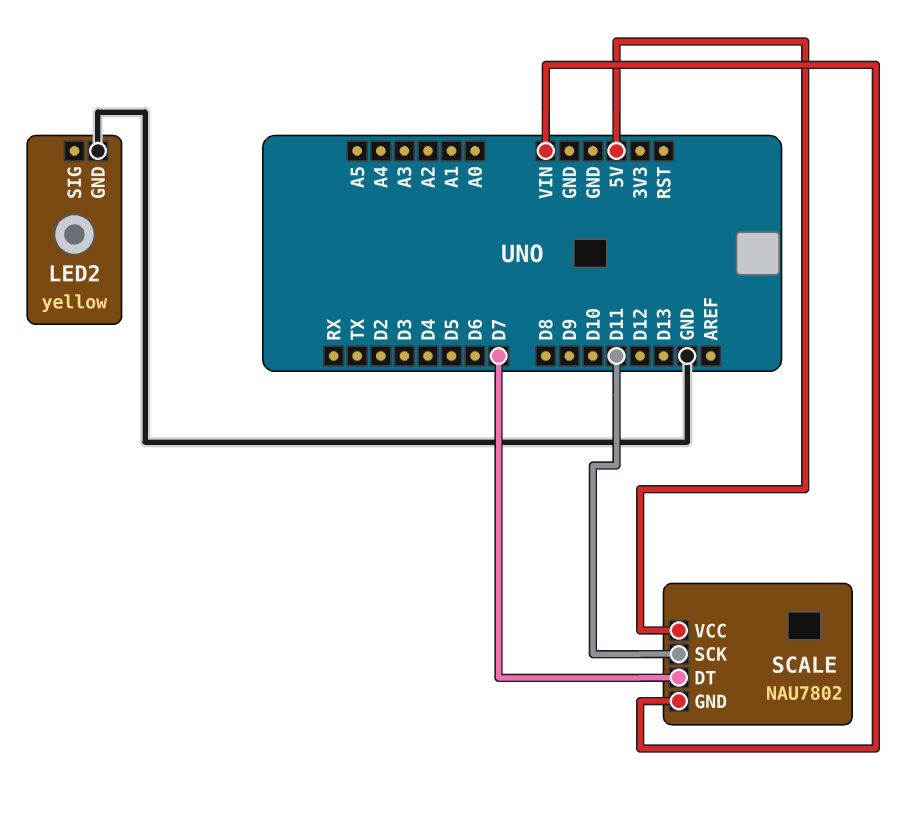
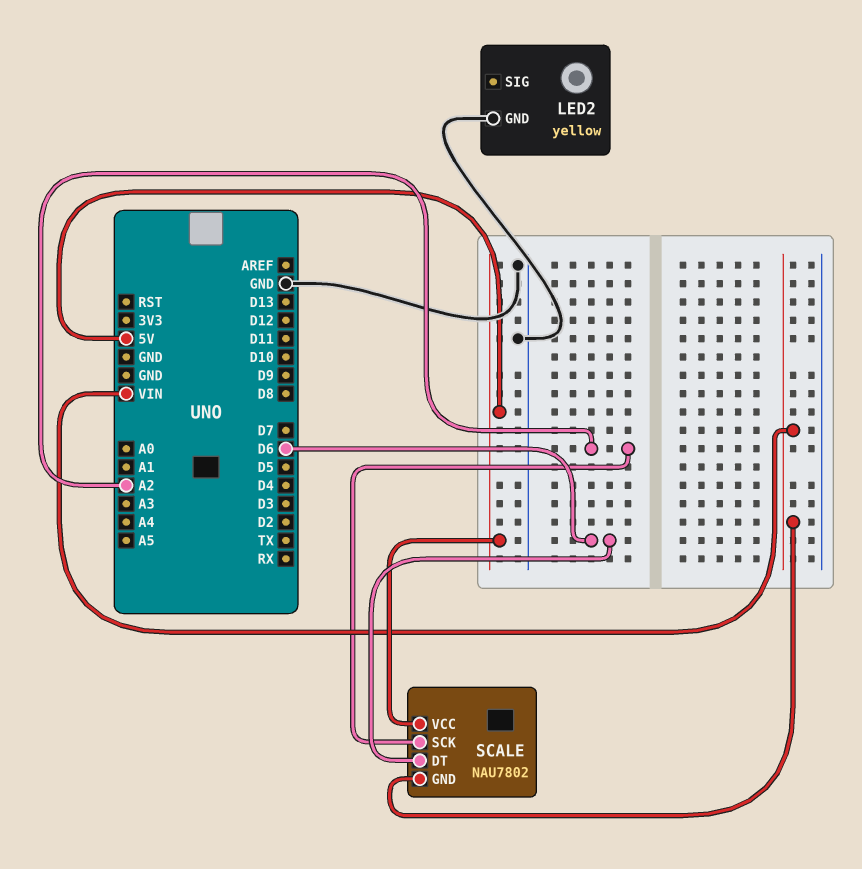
SCALE pin DT: D7 -> D6
SCALE pin SCK: D11 -> A2

